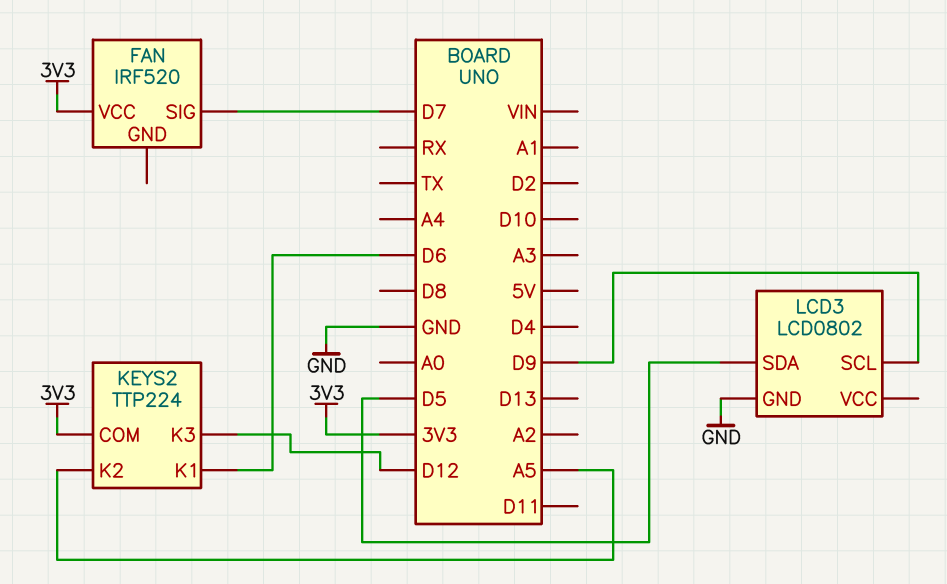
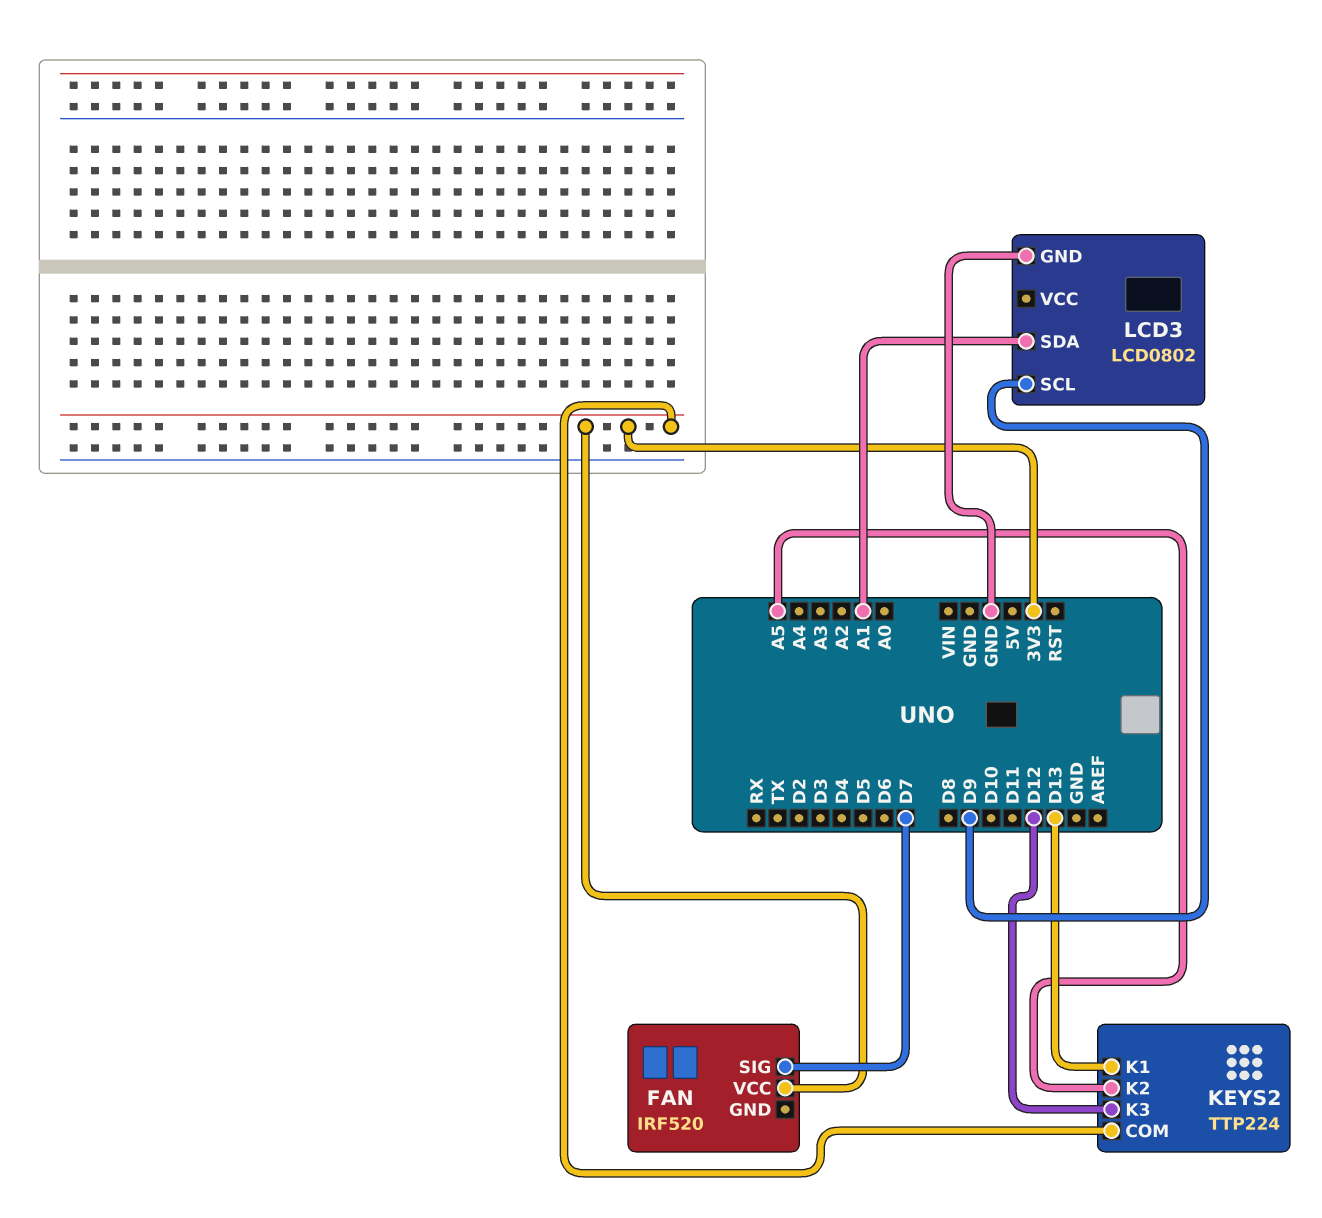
KEYS2 pin K1: D6 -> D13
LCD3 pin SDA: D5 -> A1

